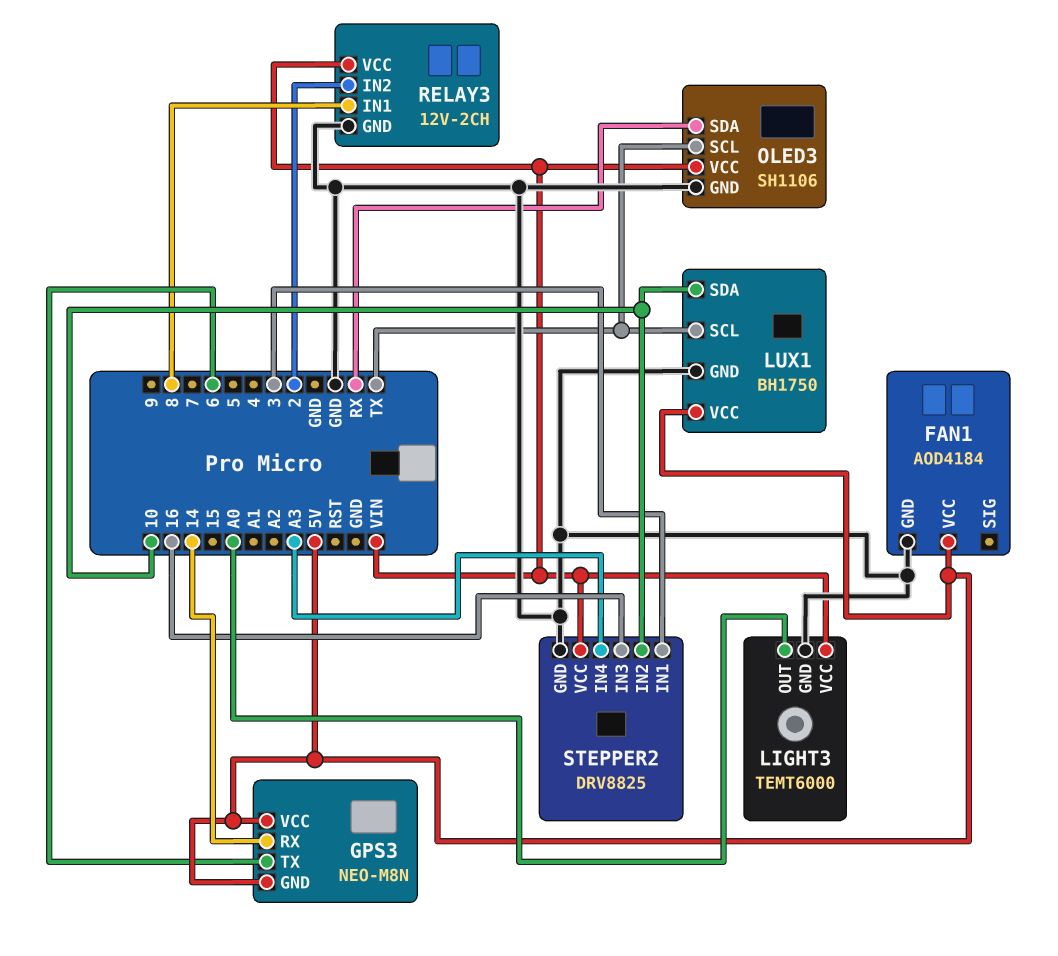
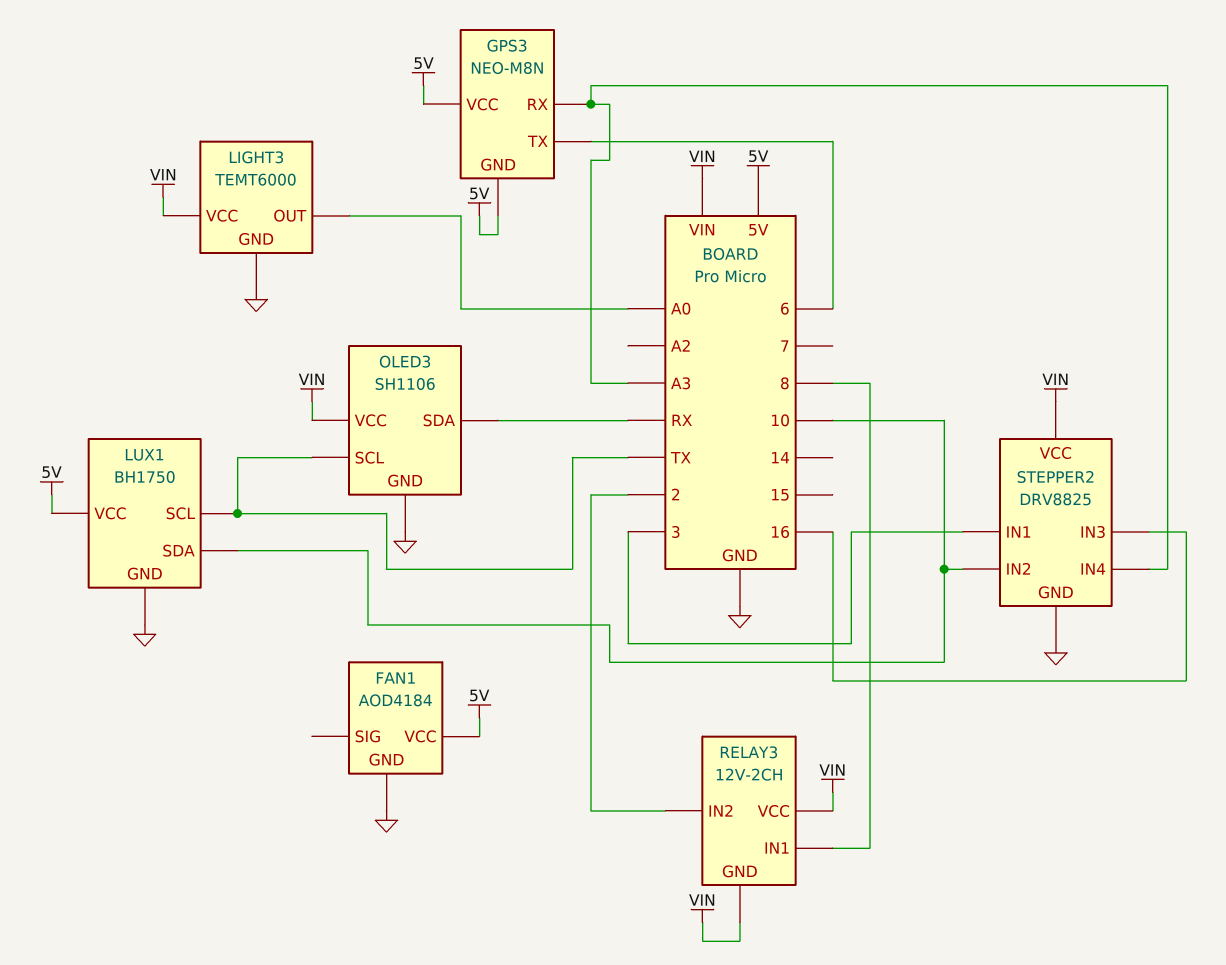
GPS3 pin RX: 14 -> A3
RELAY3 pin GND: GND -> VIN

